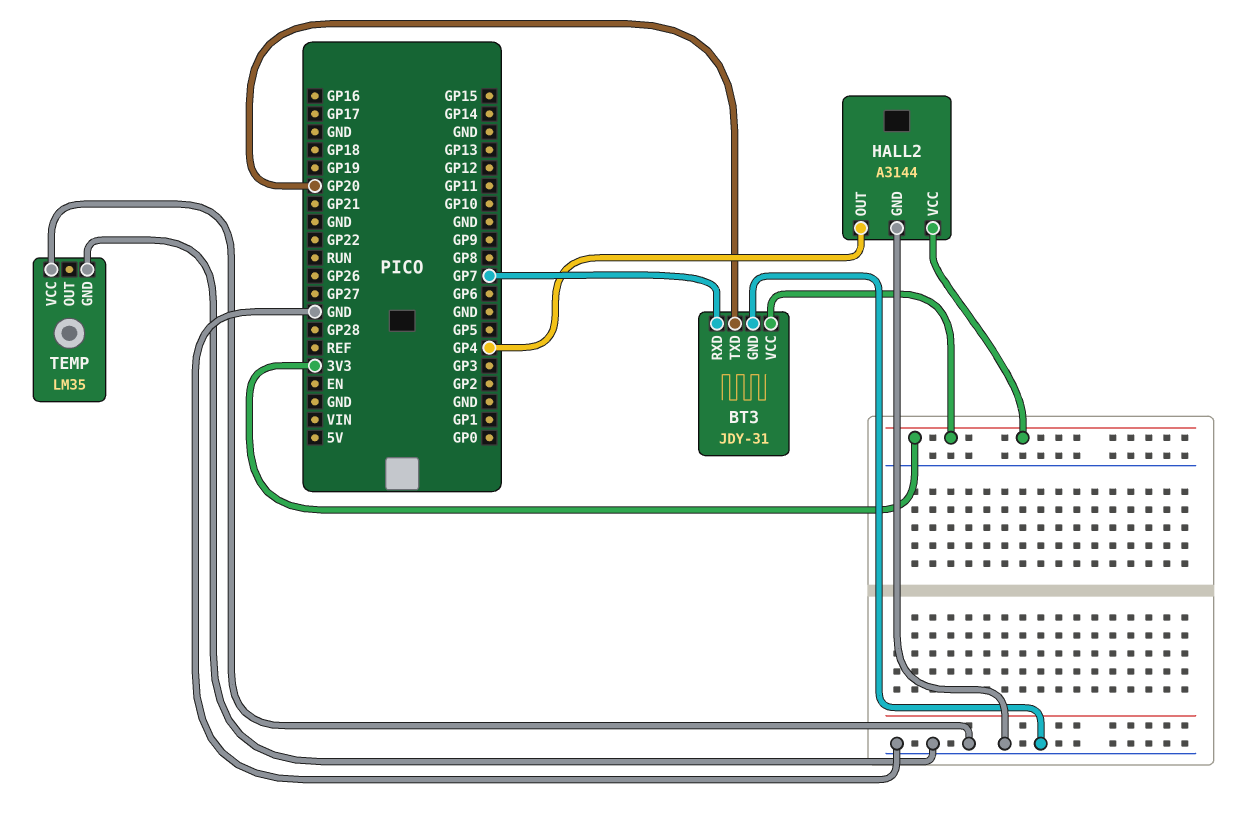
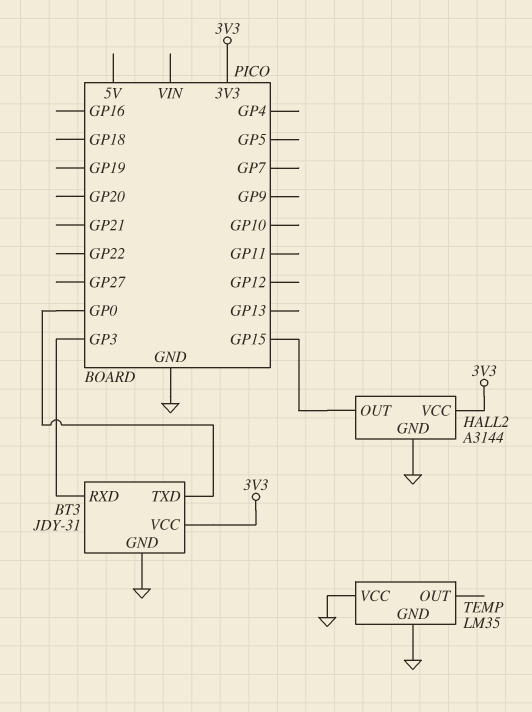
BT3 pin RXD: GP7 -> GP3
BT3 pin TXD: GP20 -> GP0
HALL2 pin OUT: GP4 -> GP15

